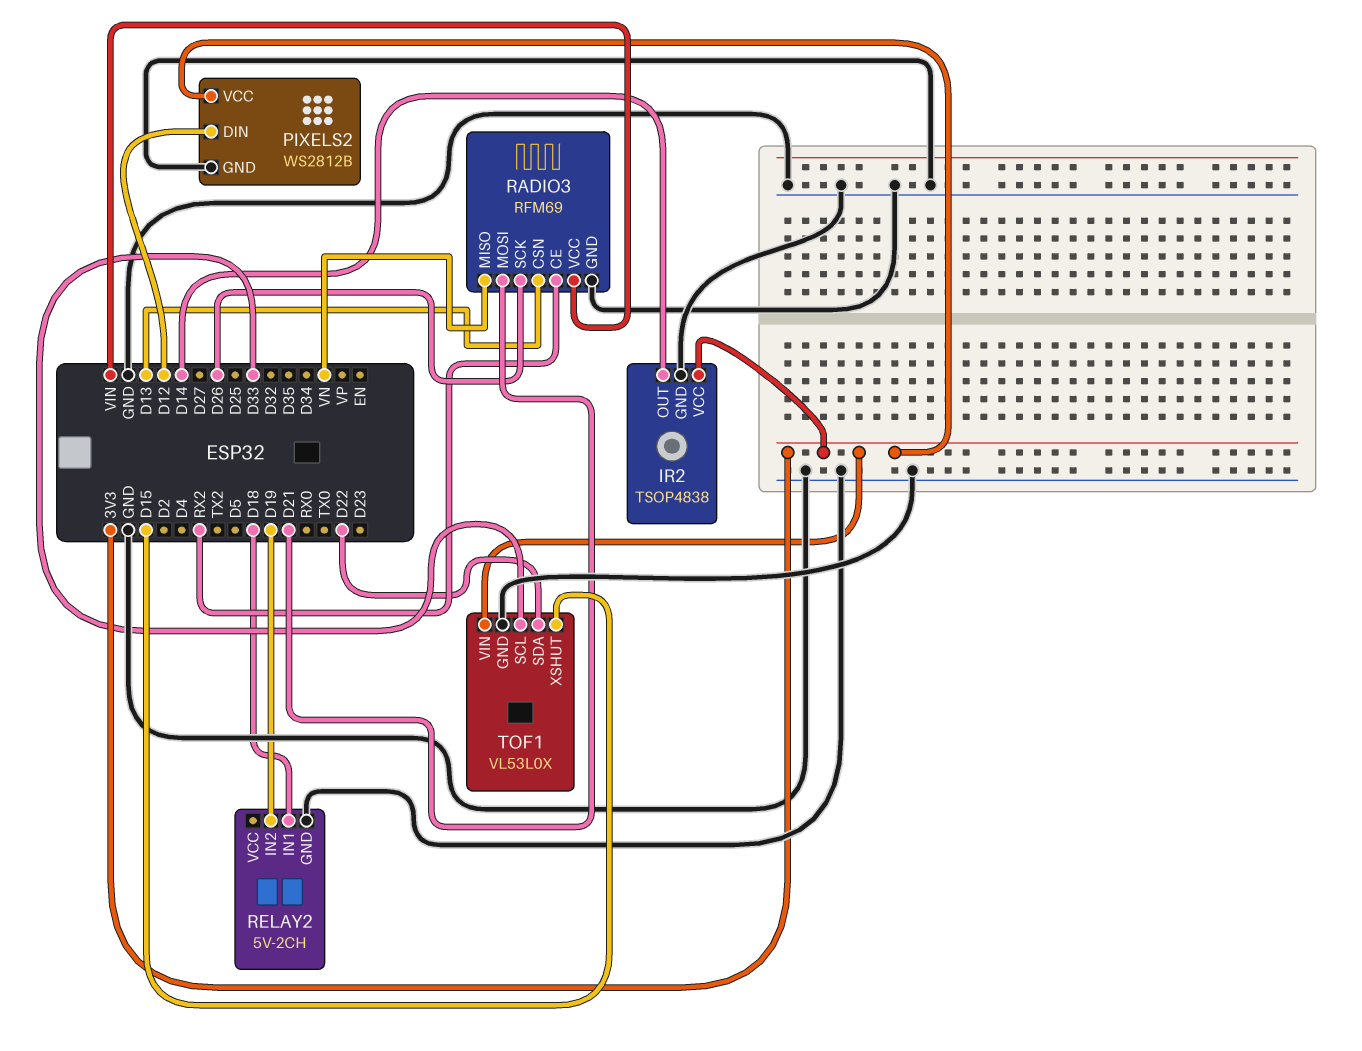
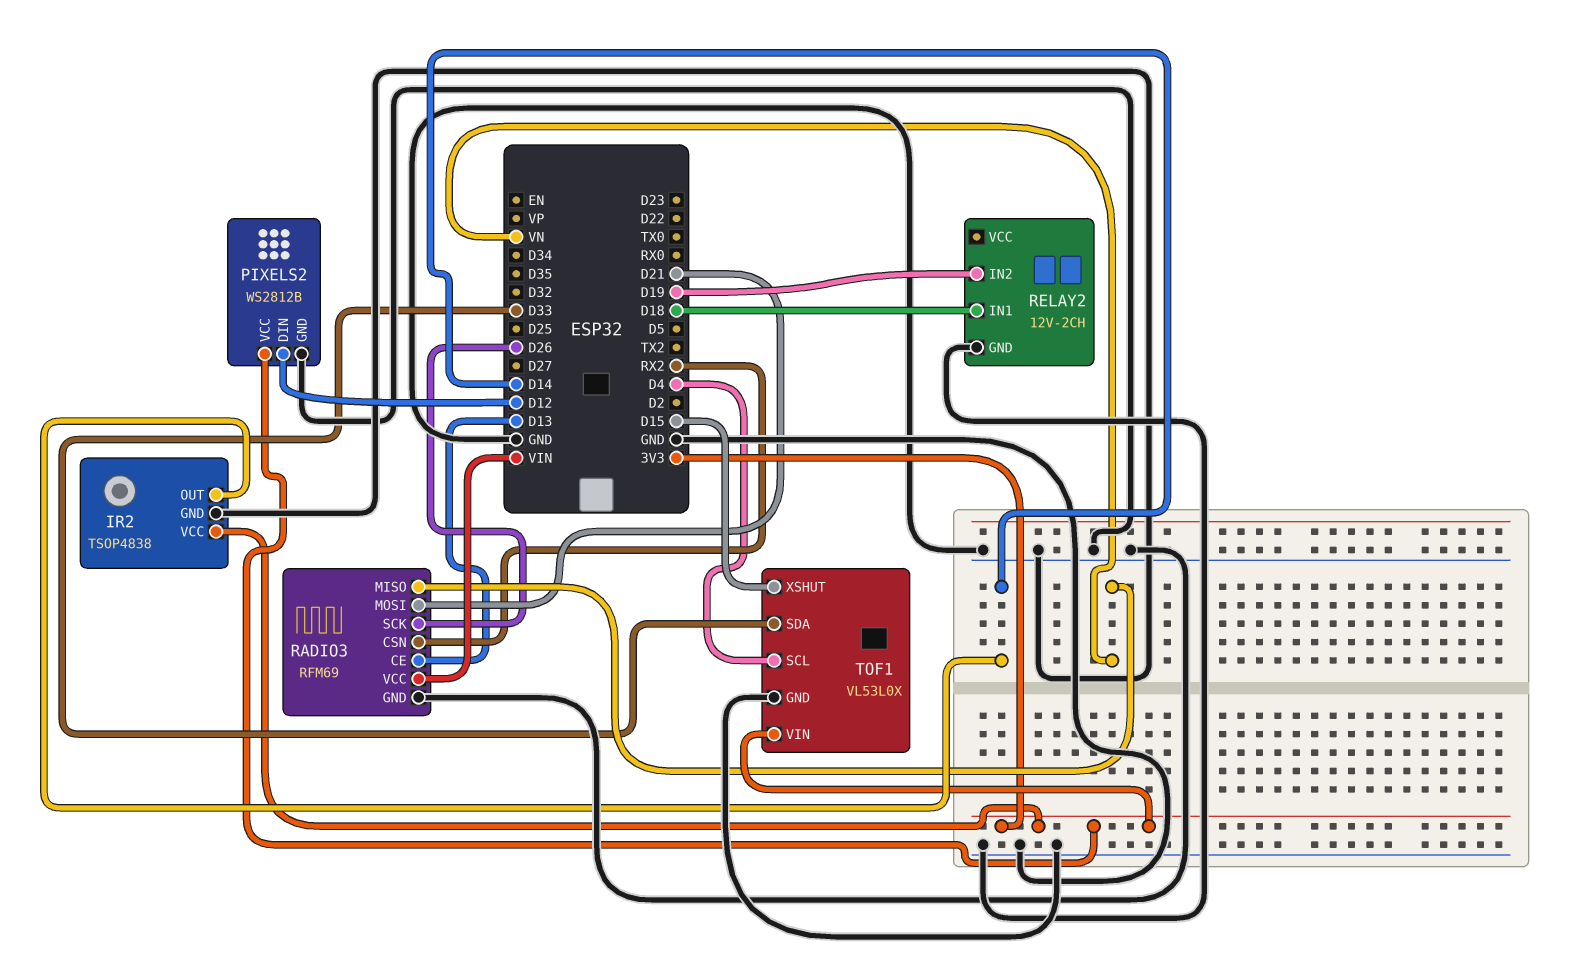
RADIO3 pin CE: RX2 -> D13
RADIO3 pin CSN: D13 -> RX2
RELAY2: 5V-2CH -> 12V-2CH
TOF1 pin SCL: D33 -> D4
TOF1 pin SDA: D22 -> D33

